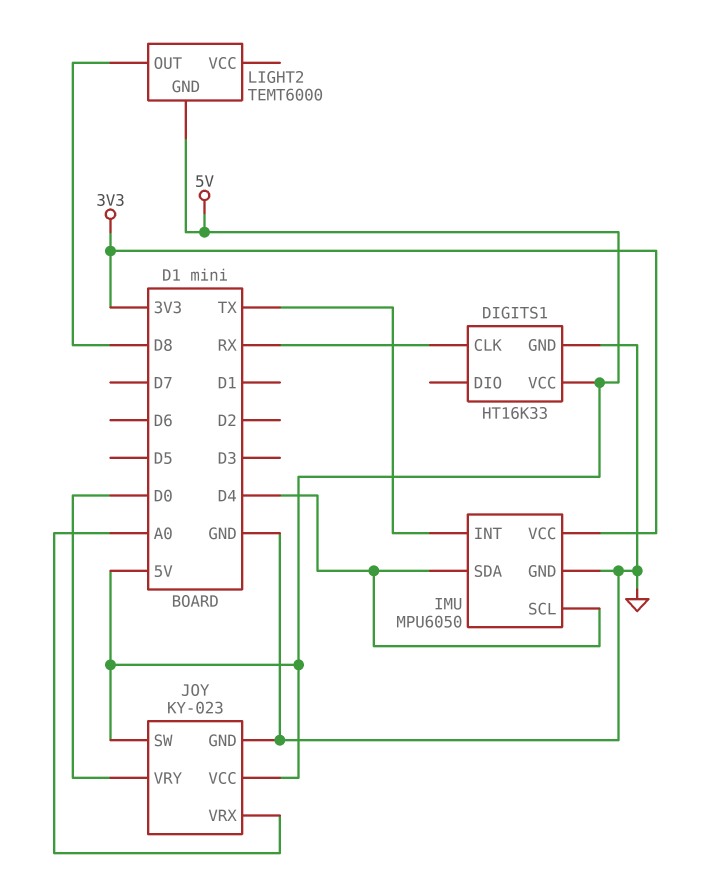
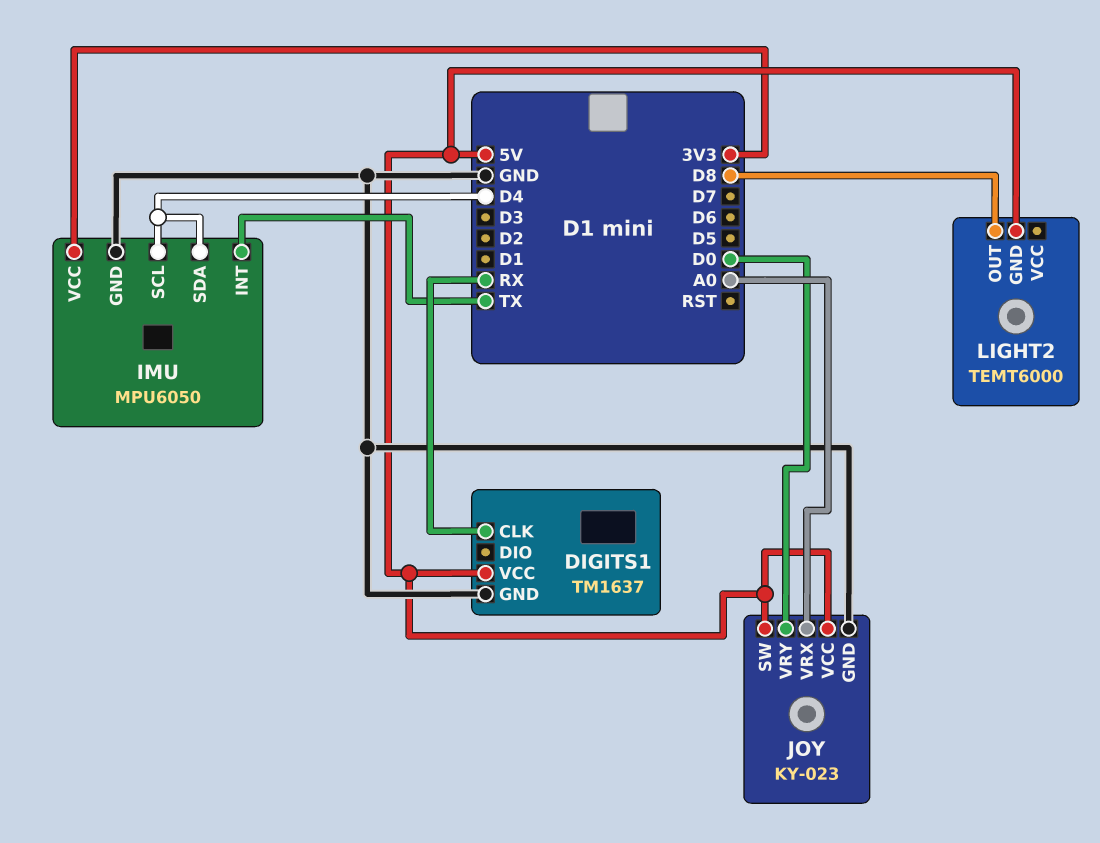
DIGITS1: HT16K33 -> TM1637

